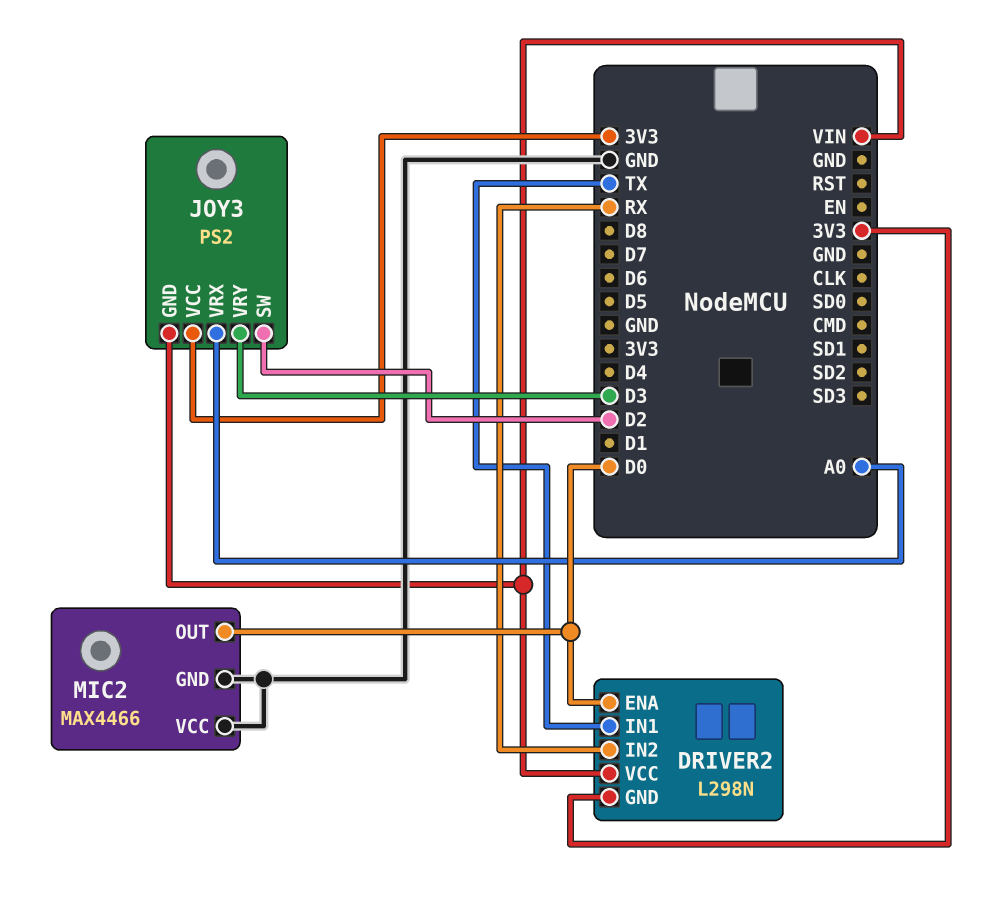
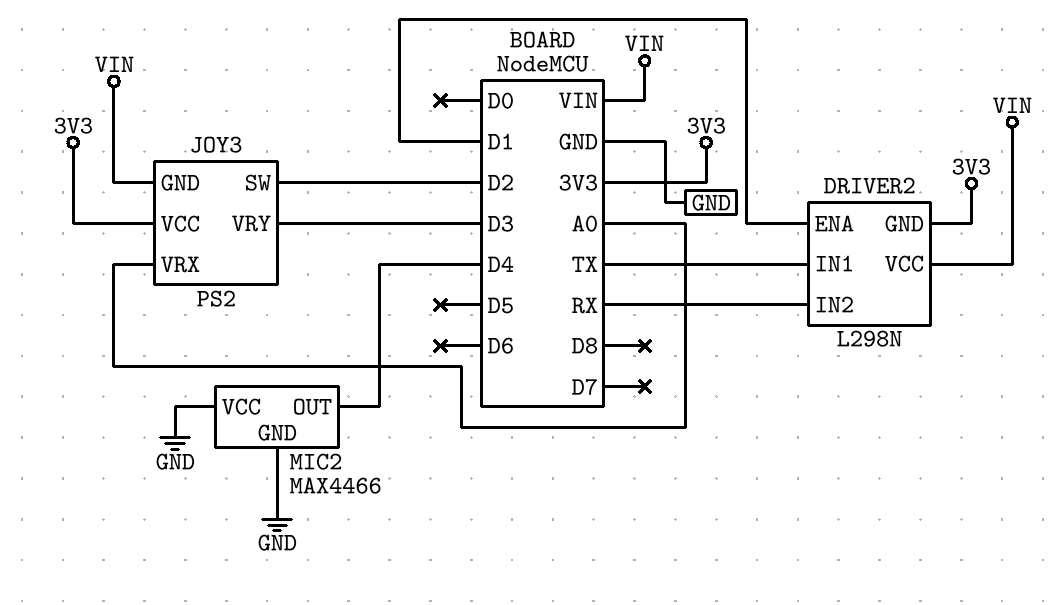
DRIVER2 pin ENA: D0 -> D1
MIC2 pin OUT: D0 -> D4

